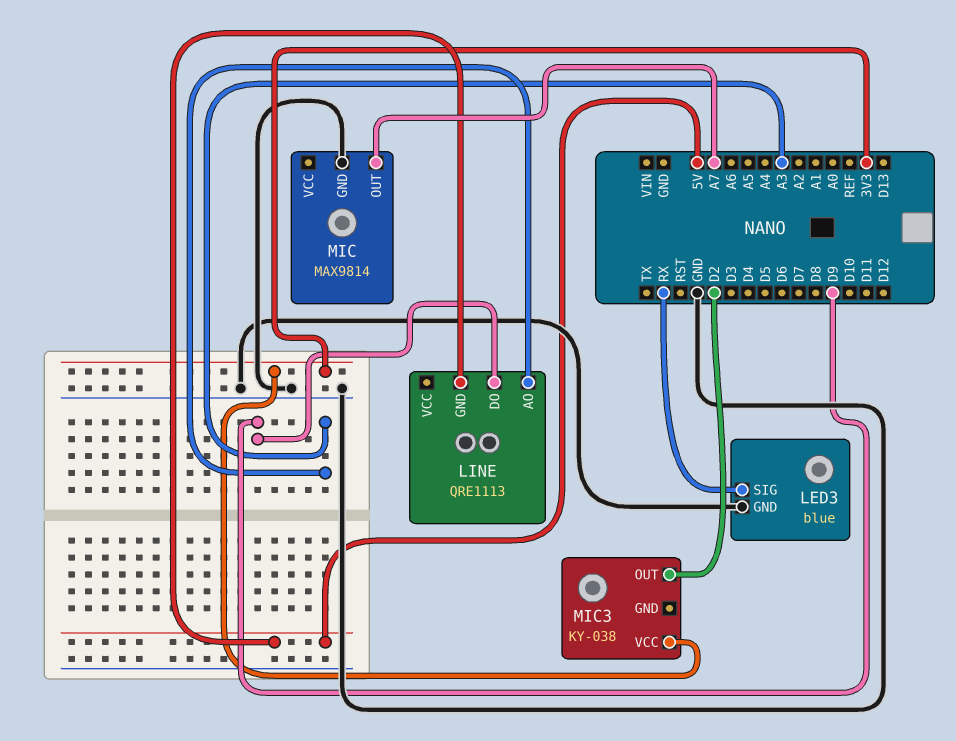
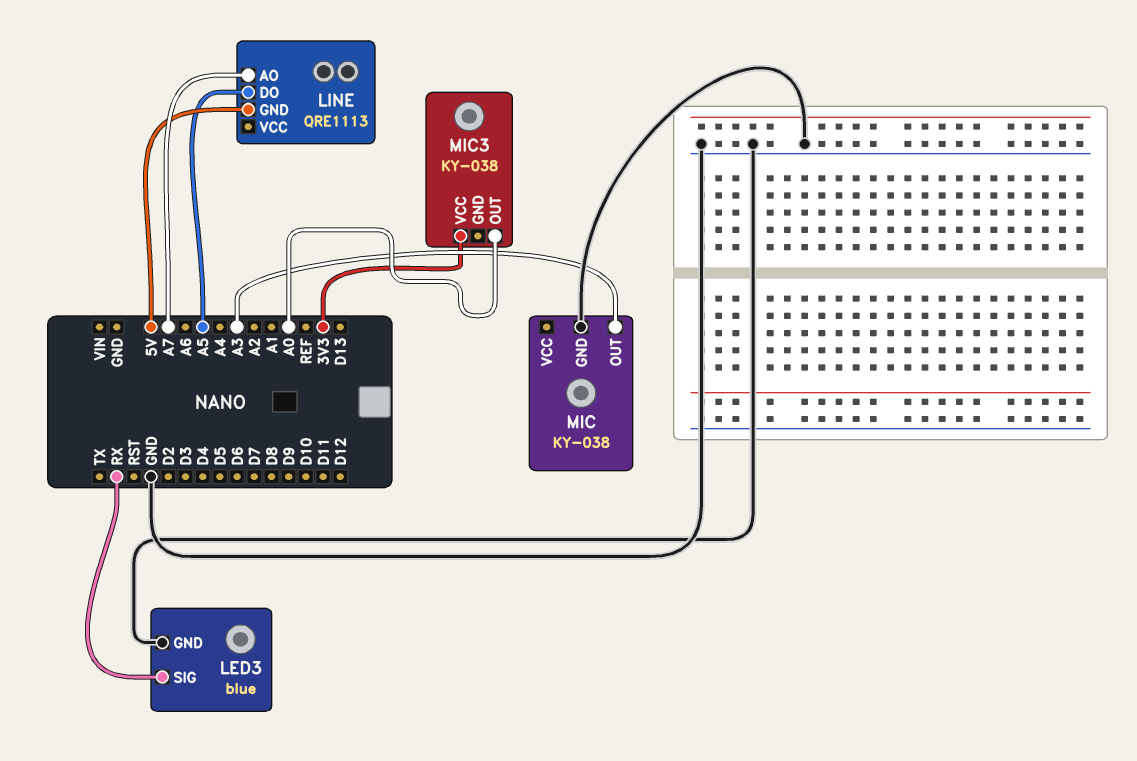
LINE pin AO: A3 -> A7
LINE pin DO: D9 -> A5
MIC: MAX9814 -> KY-038
MIC pin OUT: A7 -> A3
MIC3 pin OUT: D2 -> A0

